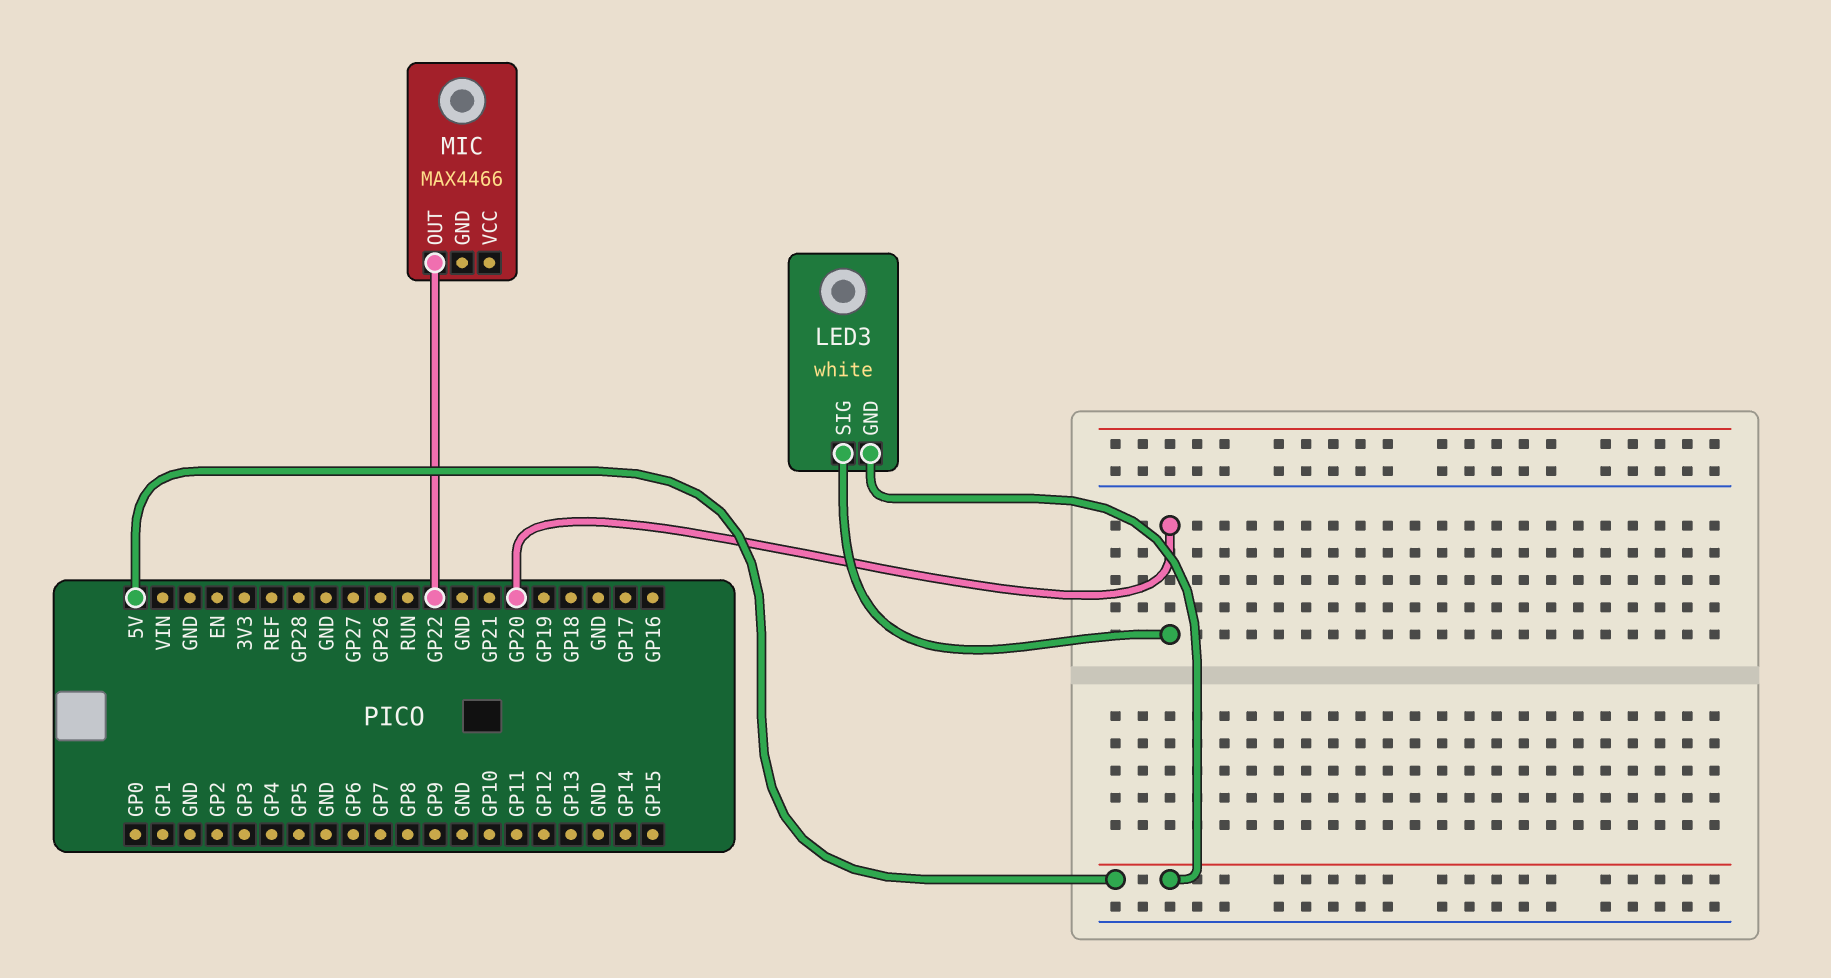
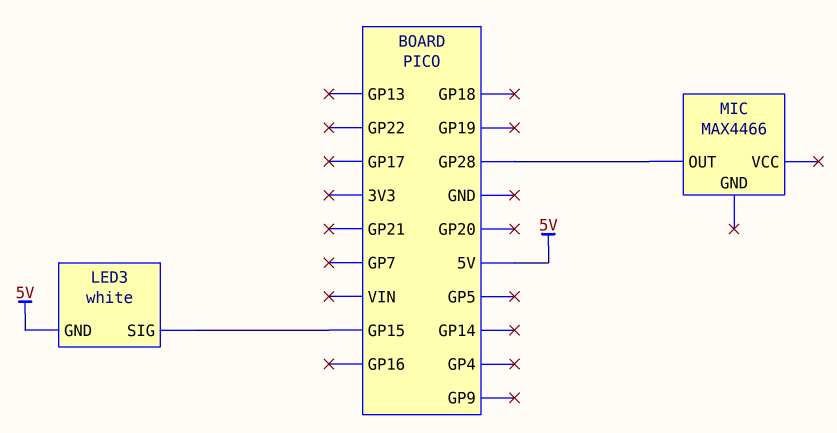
LED3 pin SIG: GP20 -> GP15
MIC pin OUT: GP22 -> GP28

